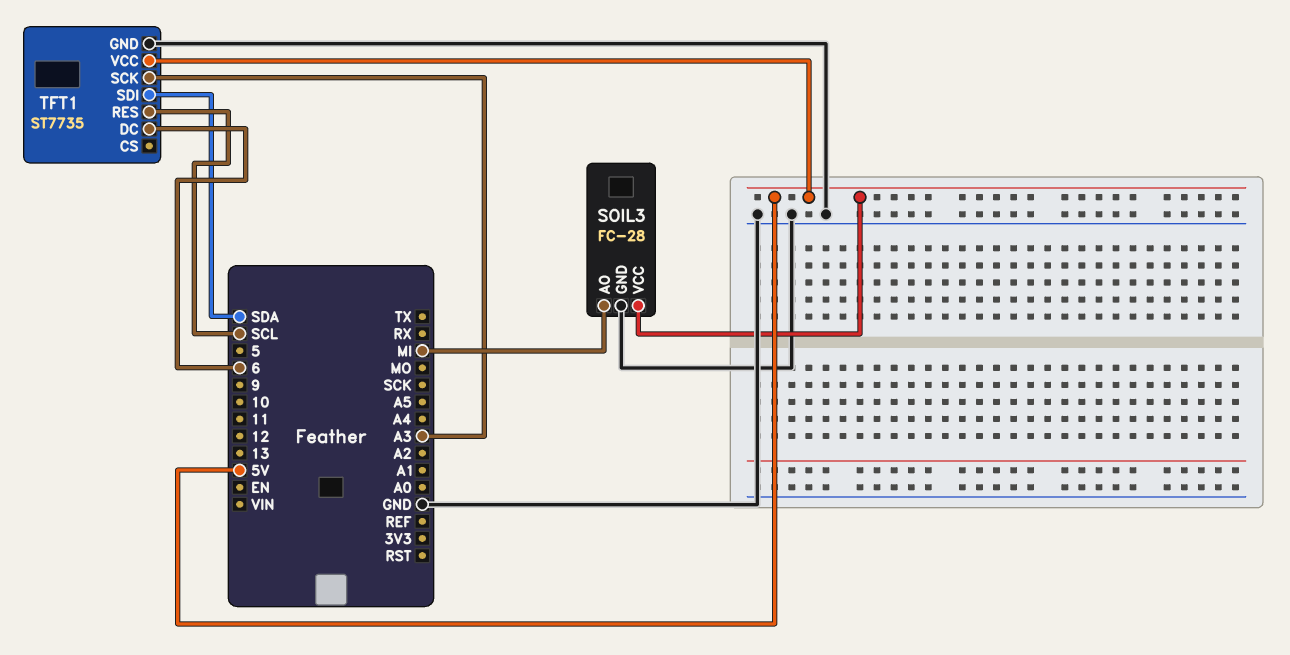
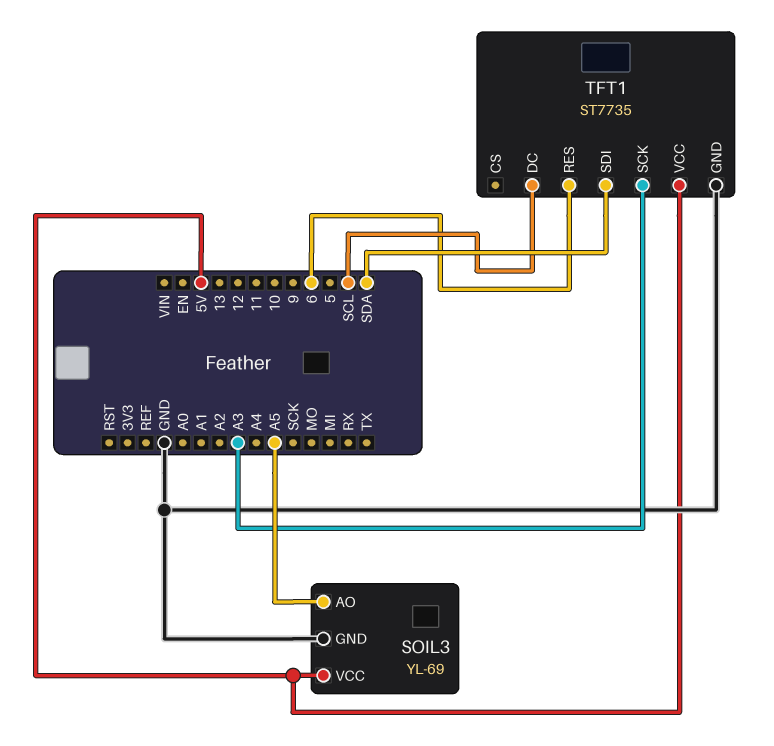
SOIL3: FC-28 -> YL-69
SOIL3 pin AO: MI -> A5
TFT1 pin DC: 6 -> SCL
TFT1 pin RES: SCL -> 6

